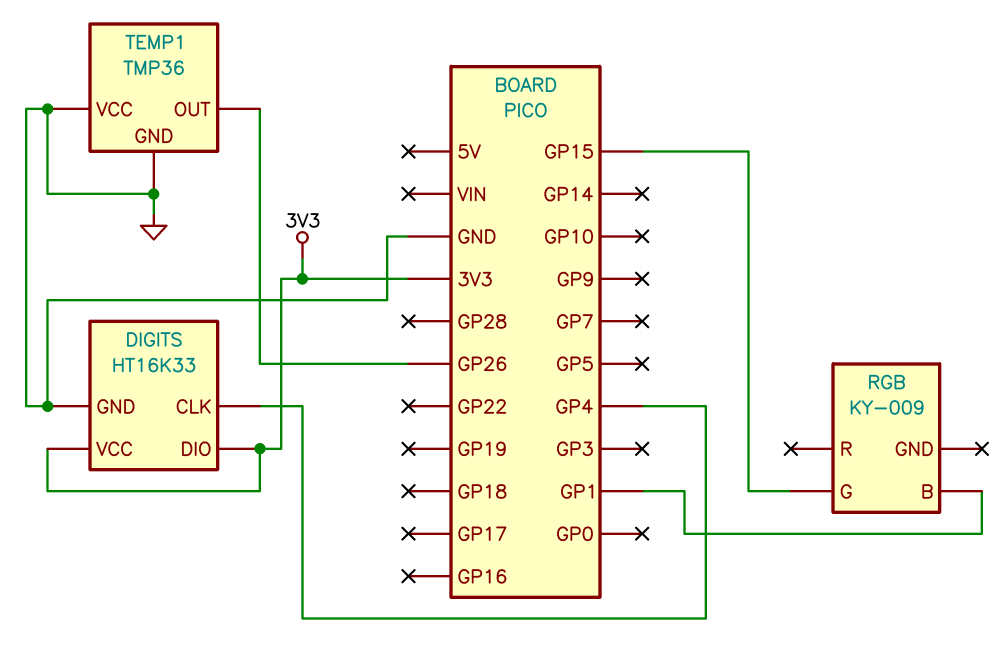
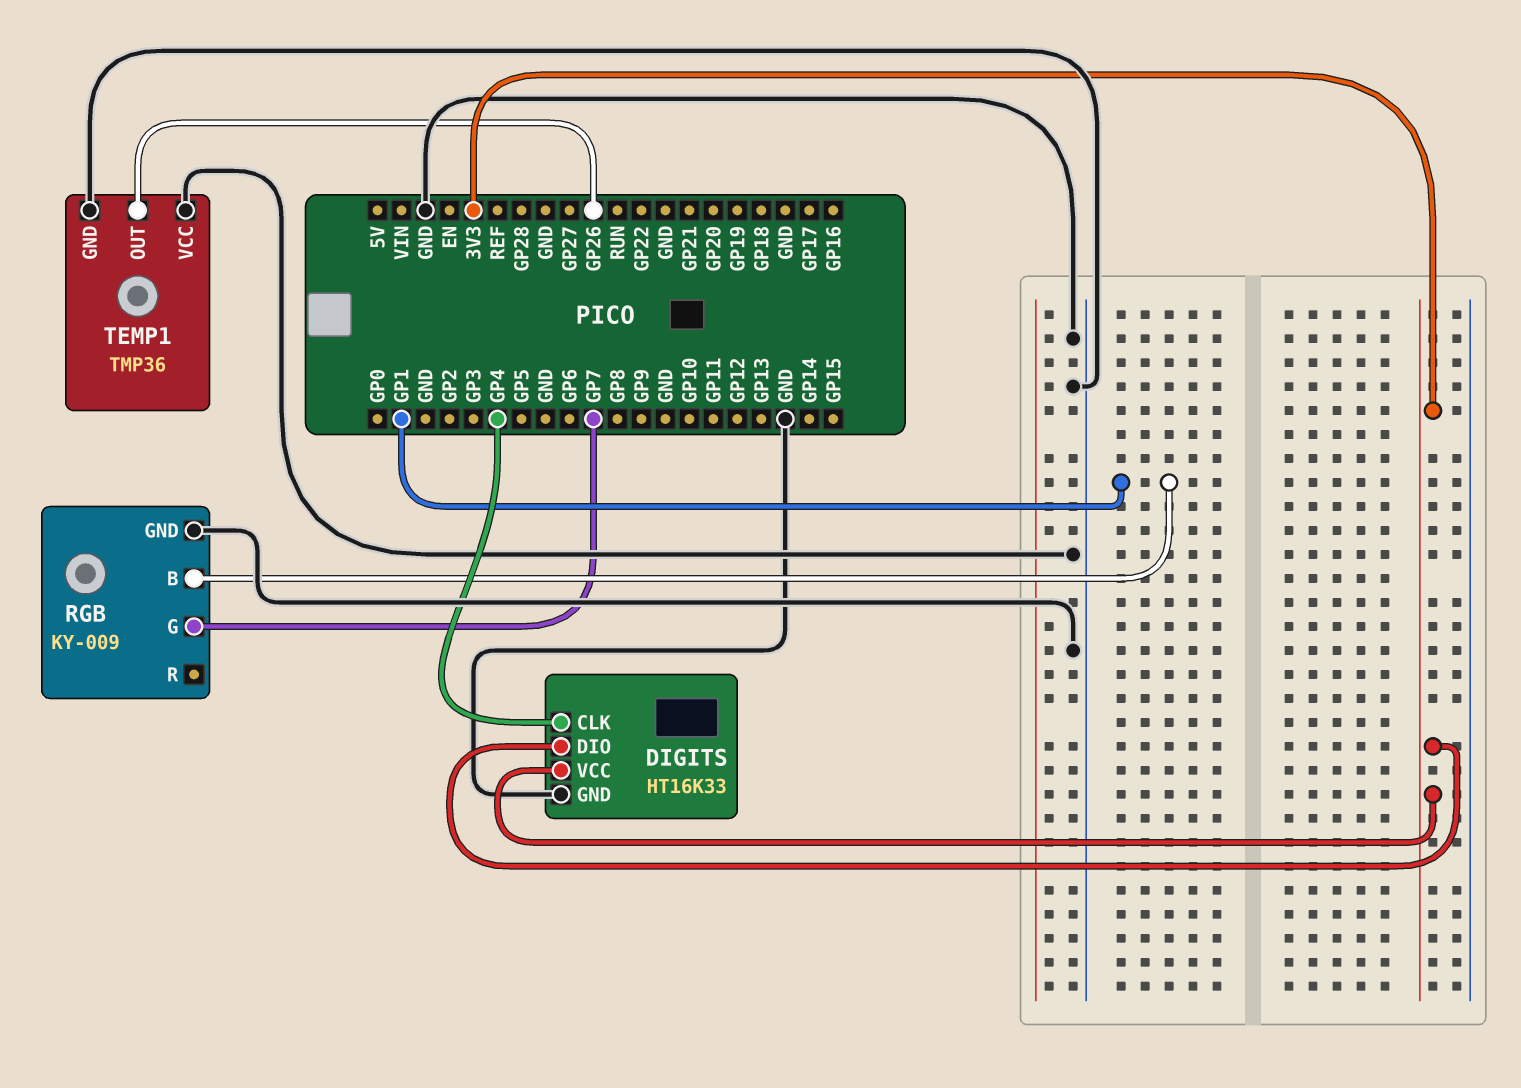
RGB pin G: GP15 -> GP7
RGB pin GND: none -> GND

